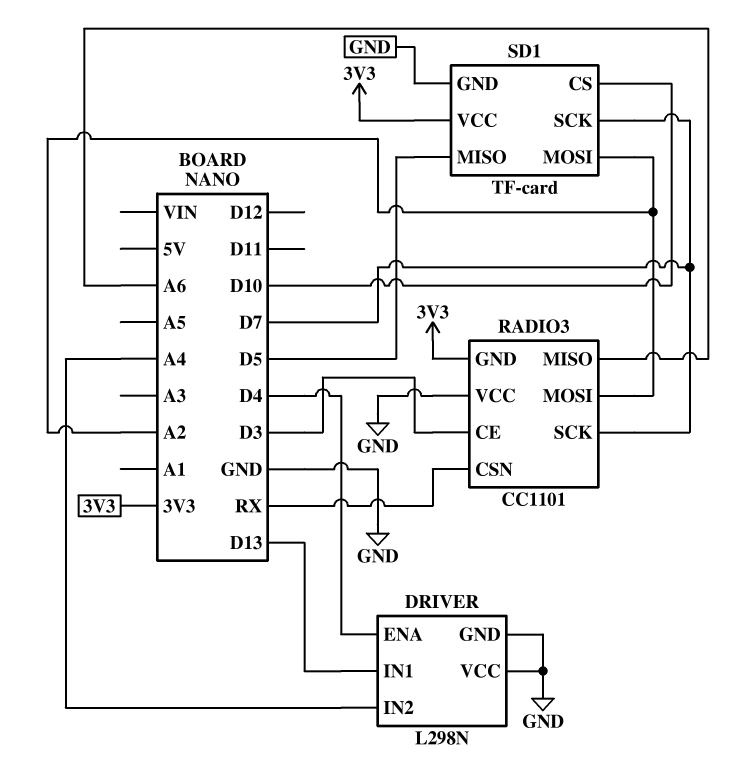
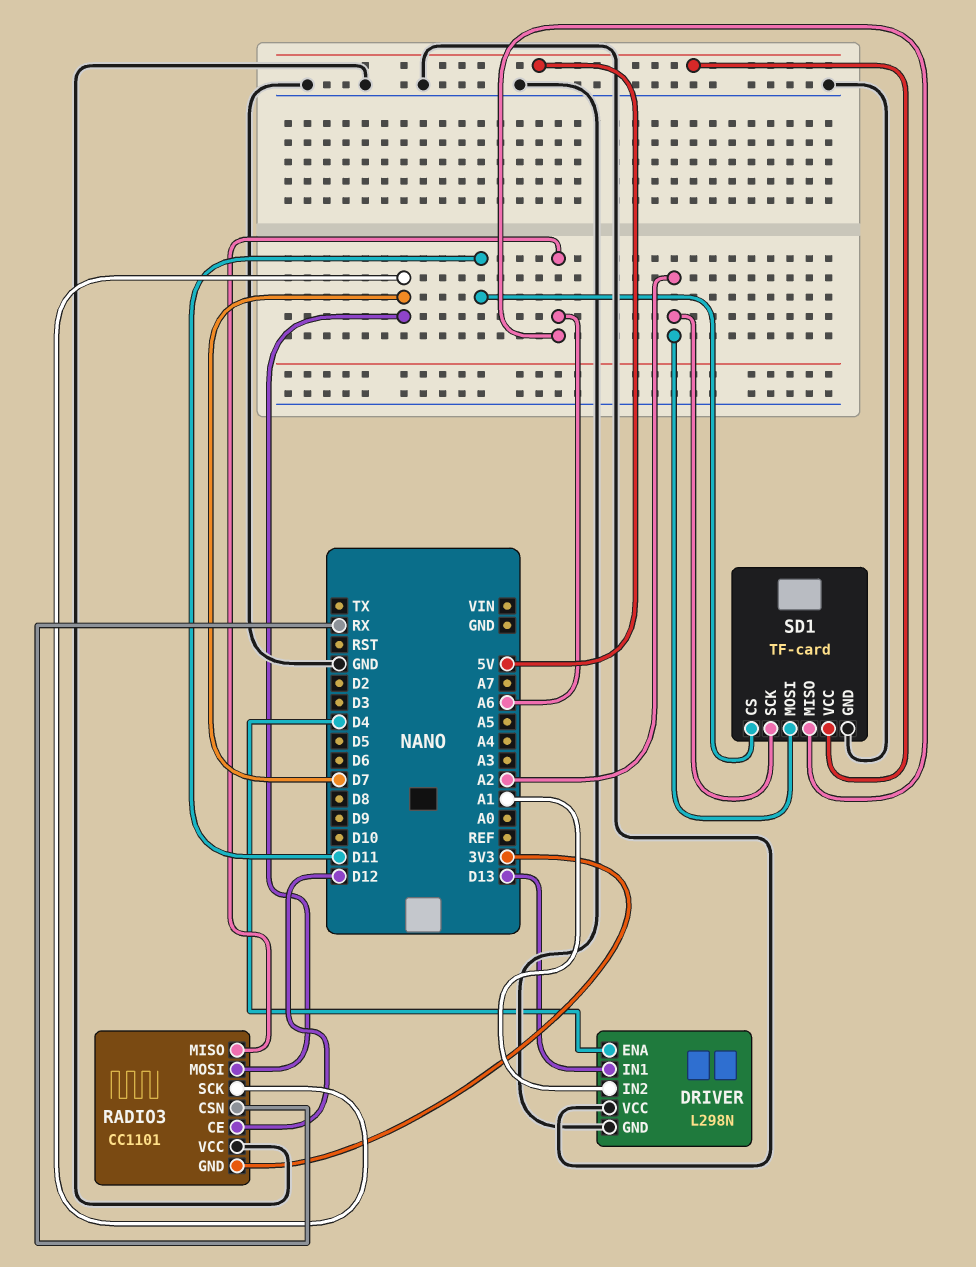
DRIVER pin IN2: A4 -> A1
RADIO3 pin CE: D3 -> D12
RADIO3 pin MOSI: A2 -> D7
SD1 pin CS: D10 -> D11
SD1 pin MISO: D5 -> A6
SD1 pin SCK: D7 -> A2
SD1 pin VCC: 3V3 -> 5V

